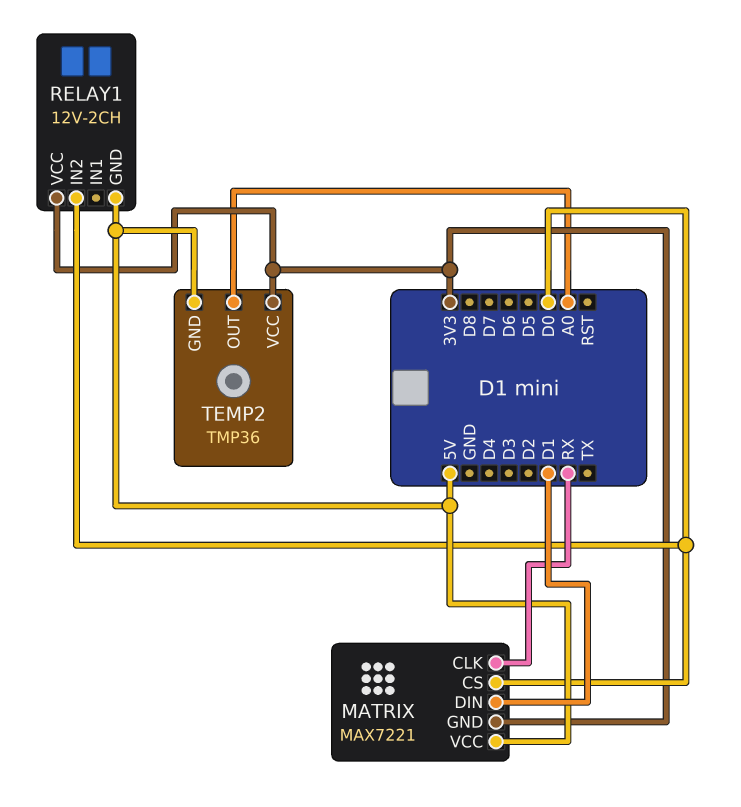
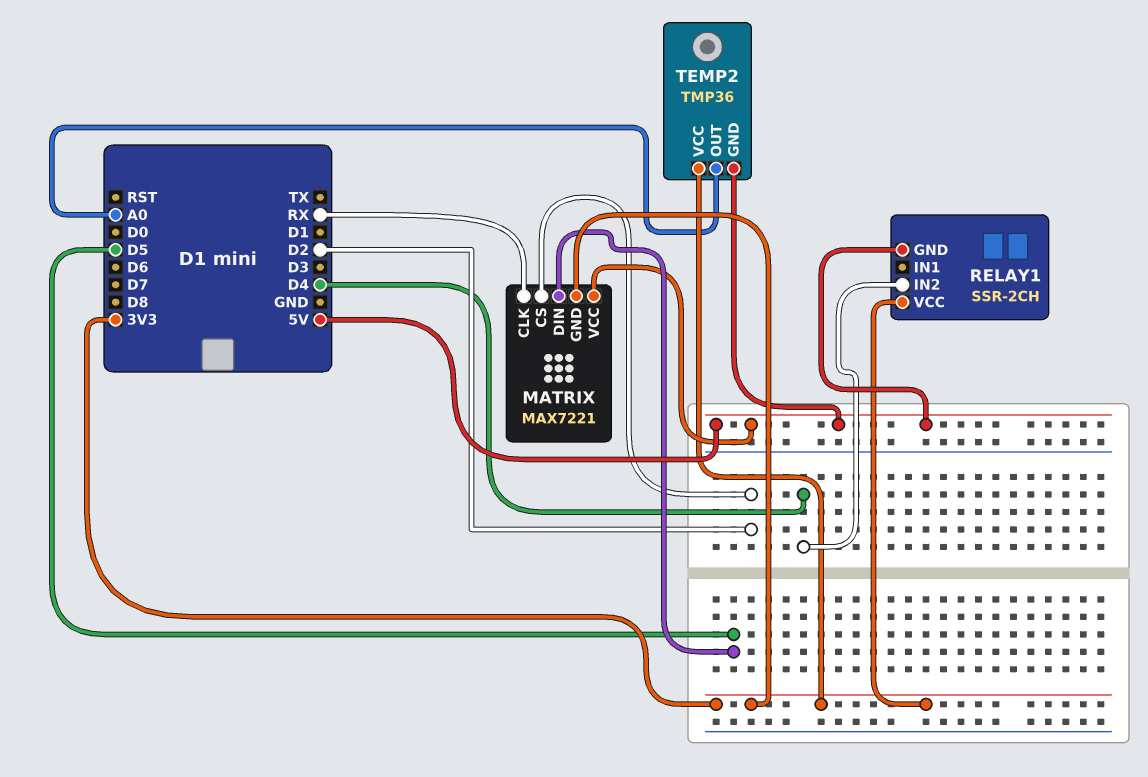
MATRIX pin CS: D0 -> D2
MATRIX pin DIN: D1 -> D5
RELAY1: 12V-2CH -> SSR-2CH
RELAY1 pin IN2: D0 -> D4

